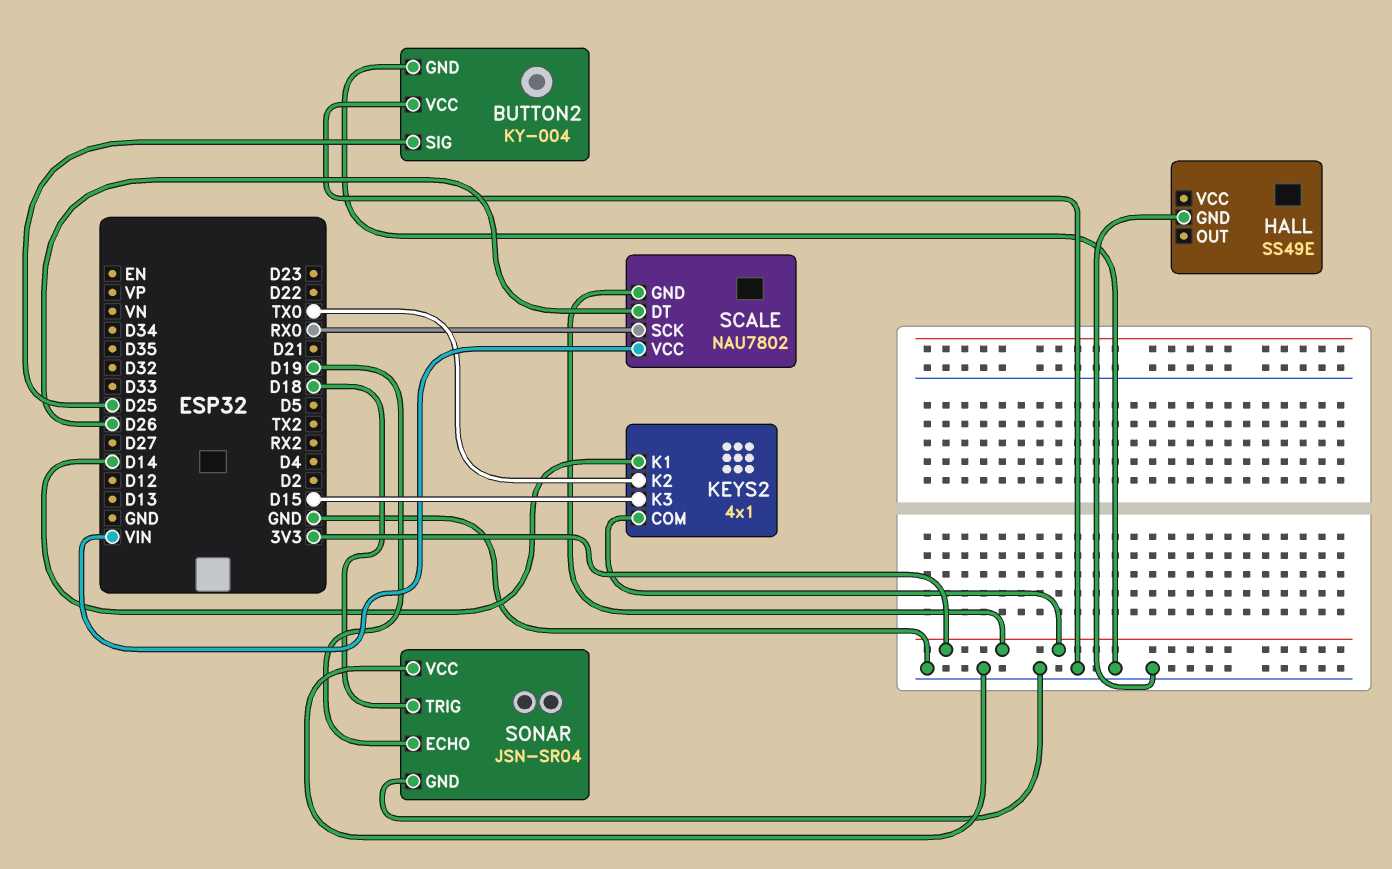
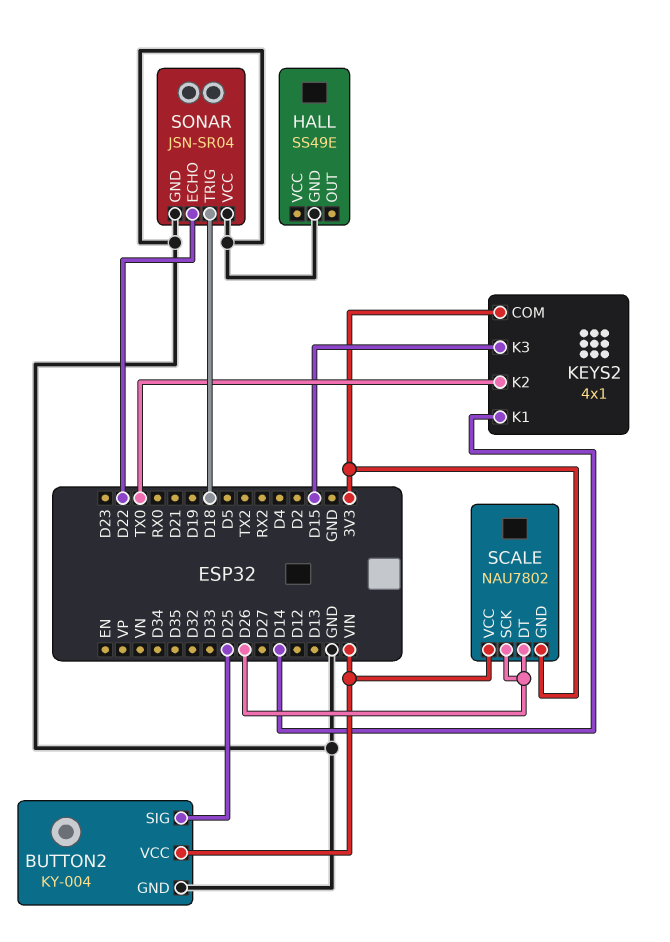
BUTTON2 pin VCC: GND -> VIN
SCALE pin SCK: RX0 -> D26
SONAR pin ECHO: D19 -> D22

